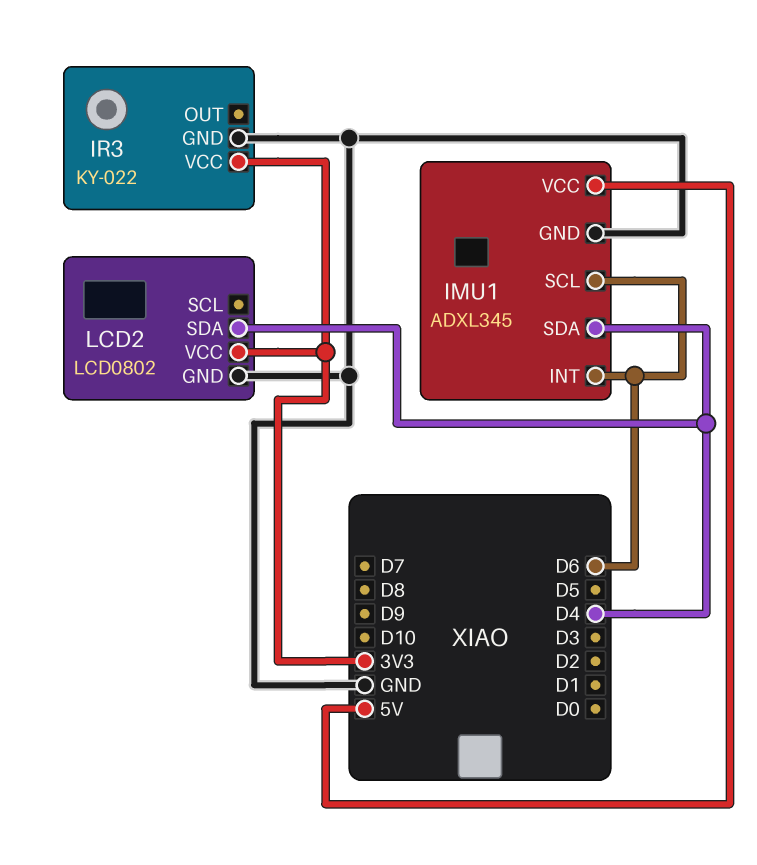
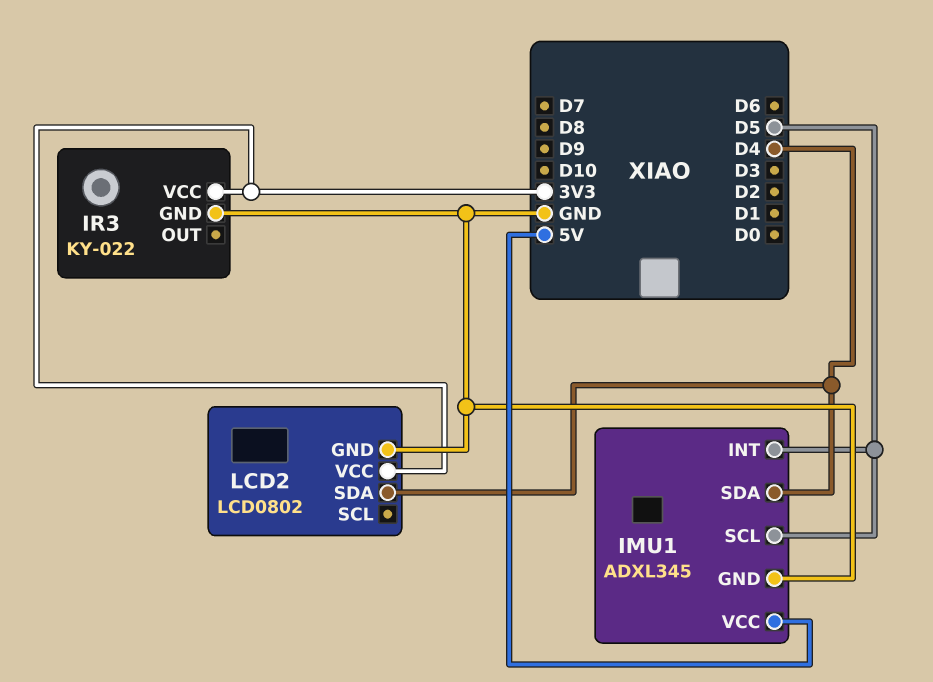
IMU1 pin INT: D6 -> D5
IMU1 pin SCL: D6 -> D5

